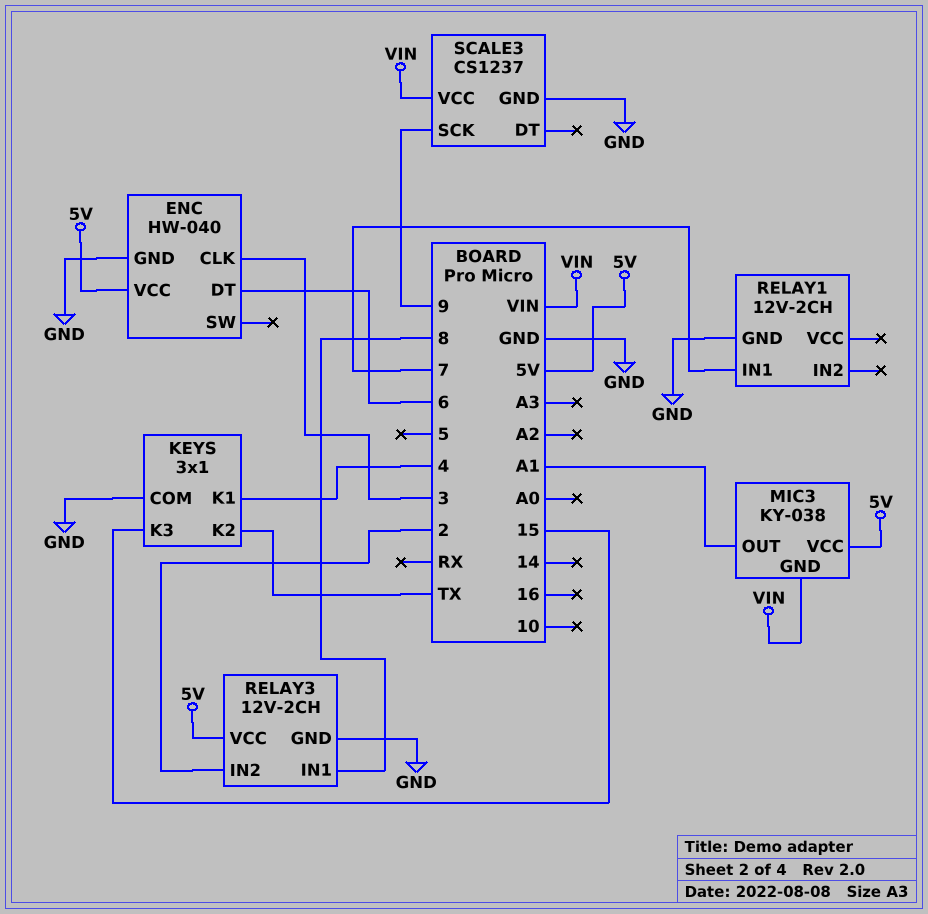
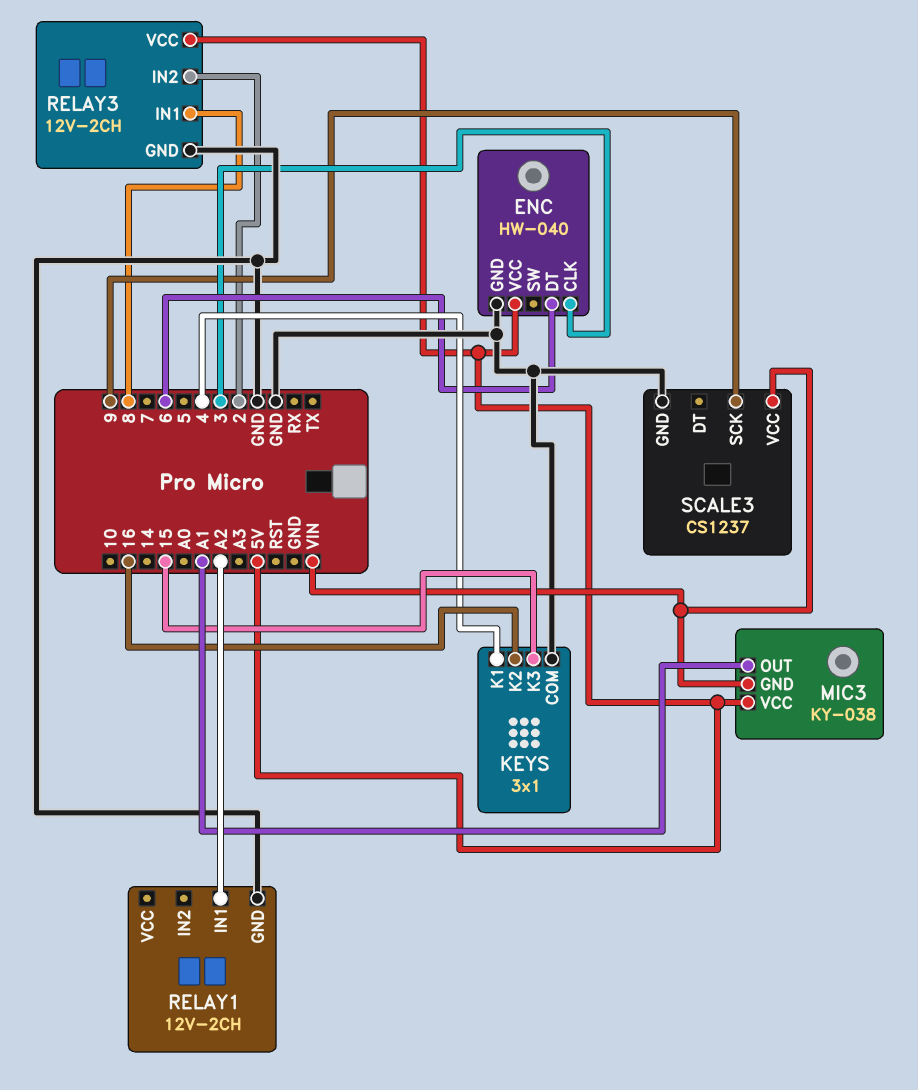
KEYS pin K2: TX -> 16
RELAY1 pin IN1: 7 -> A2

